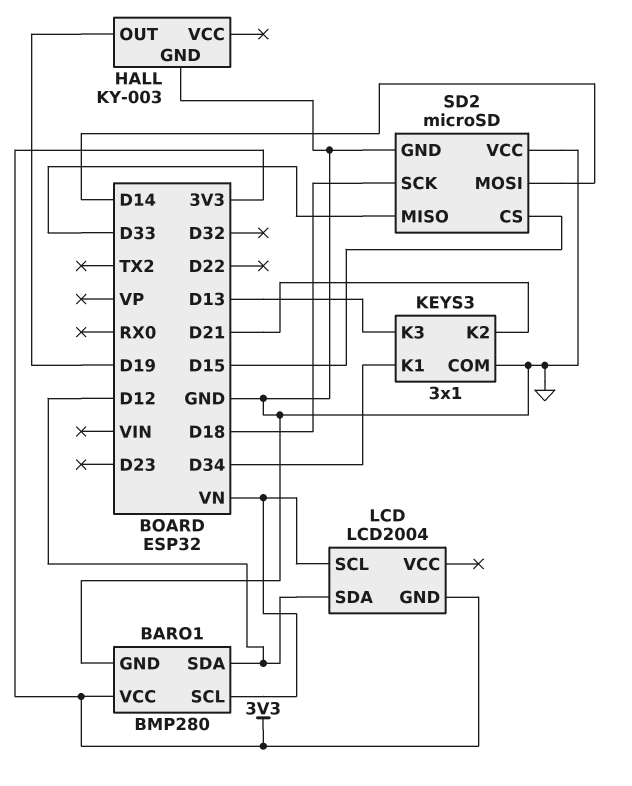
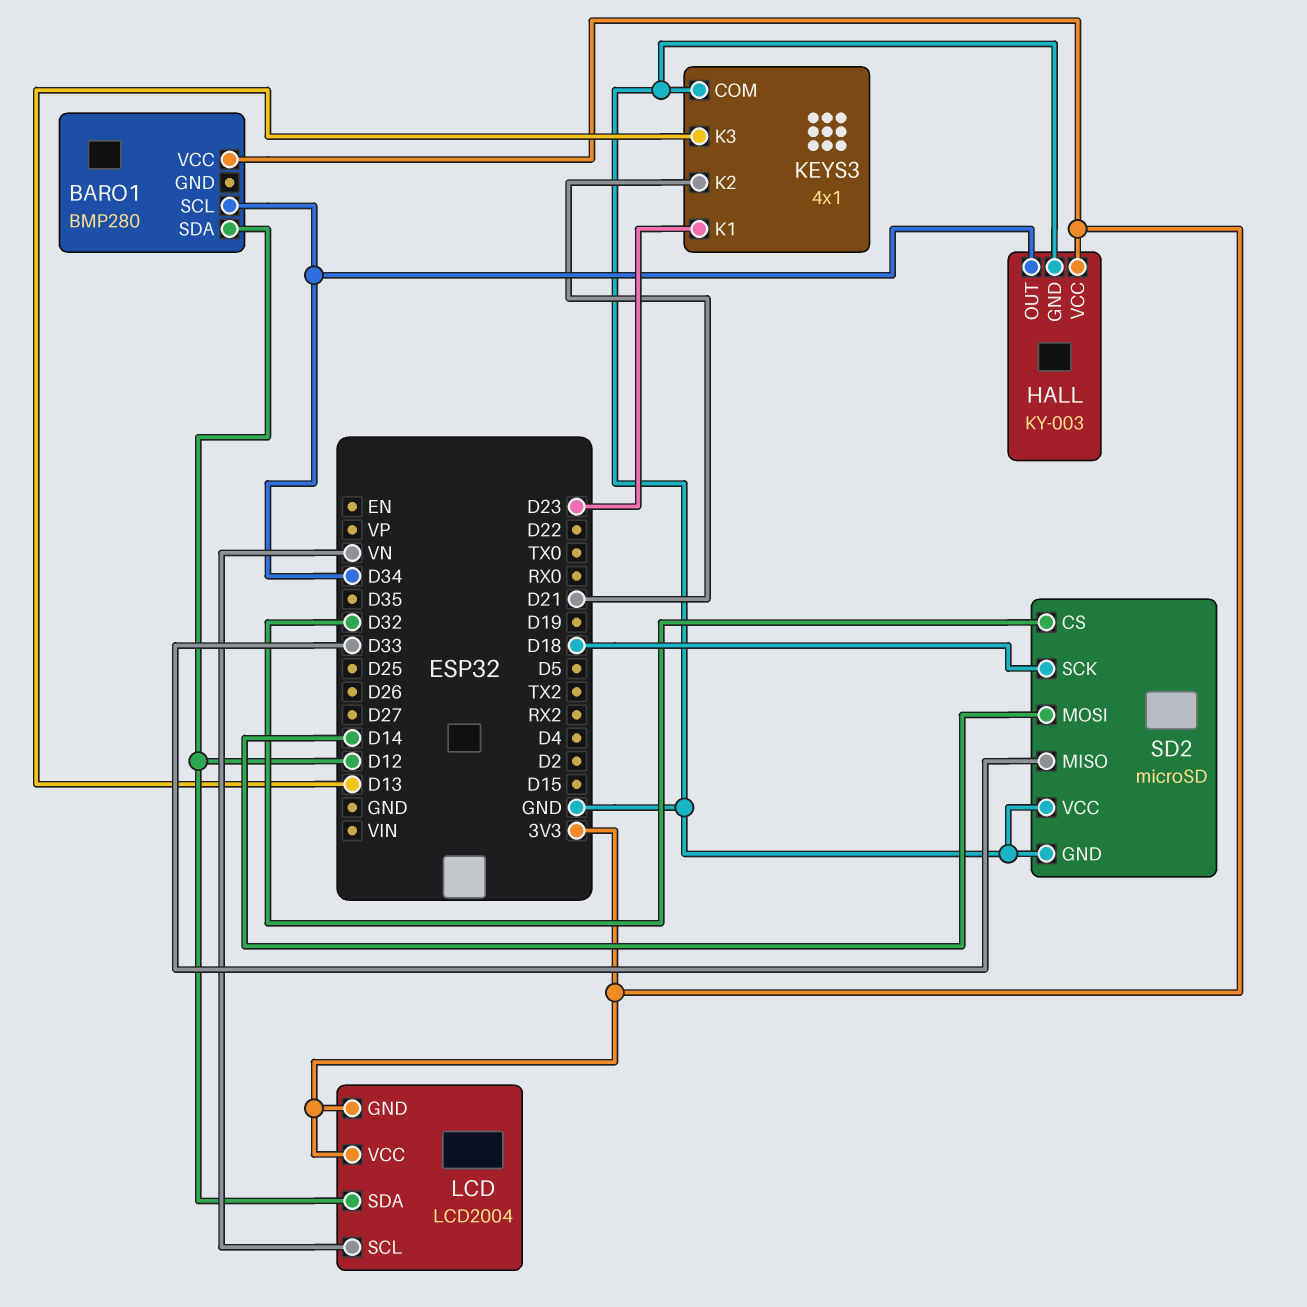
BARO1 pin GND: GND -> none
BARO1 pin SCL: VN -> D34
HALL pin OUT: D19 -> D34
HALL pin VCC: none -> 3V3
KEYS3: 3x1 -> 4x1
KEYS3 pin K1: D34 -> D23
LCD pin VCC: none -> 3V3
SD2 pin CS: D15 -> D32

